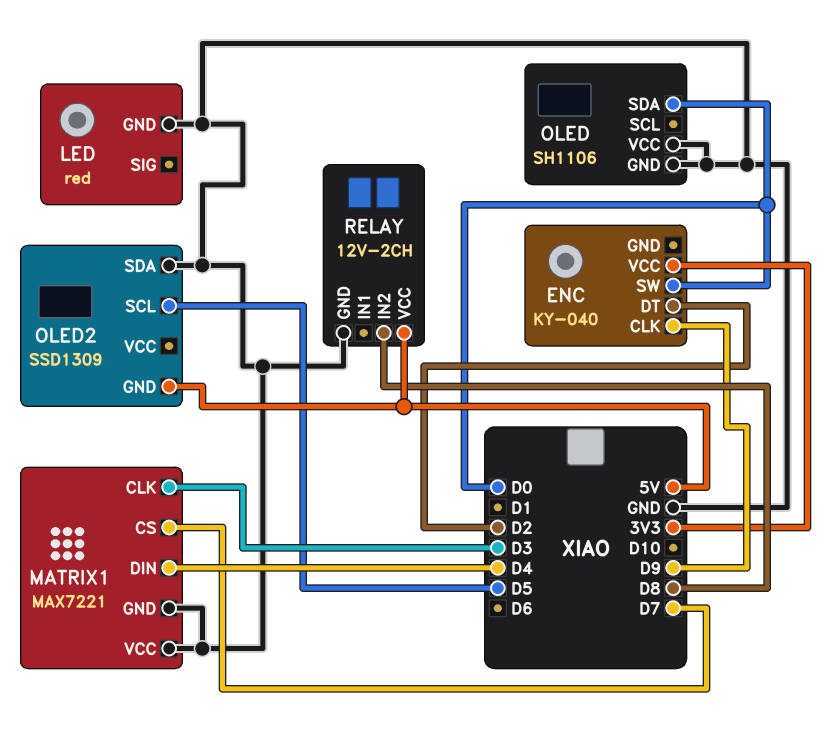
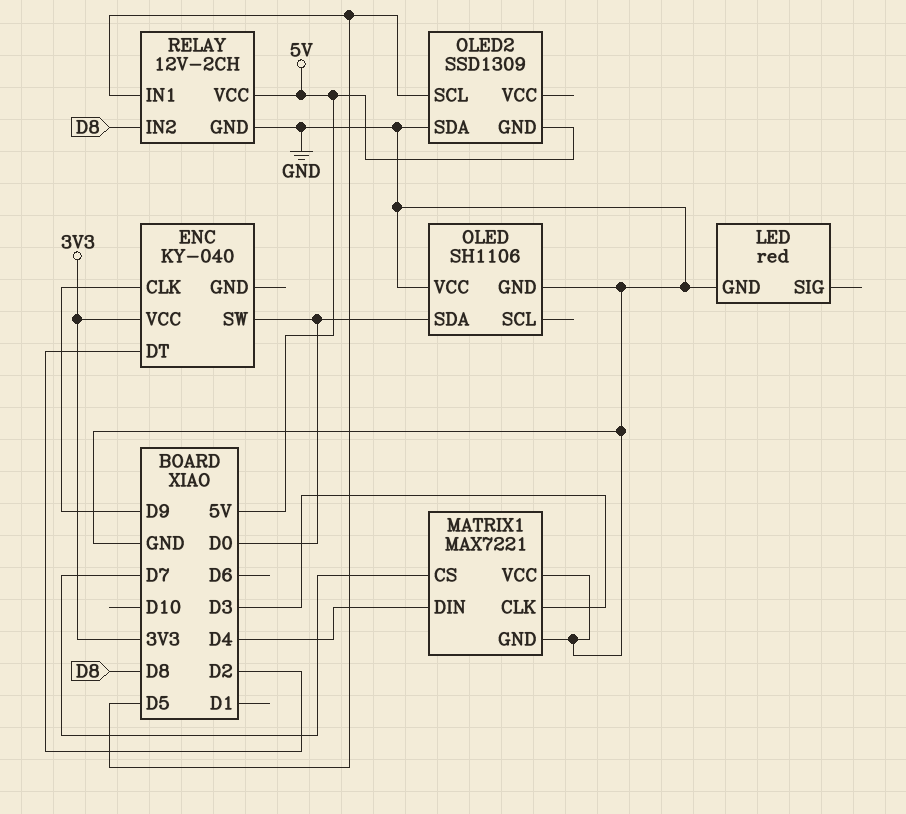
RELAY pin IN1: none -> D5

